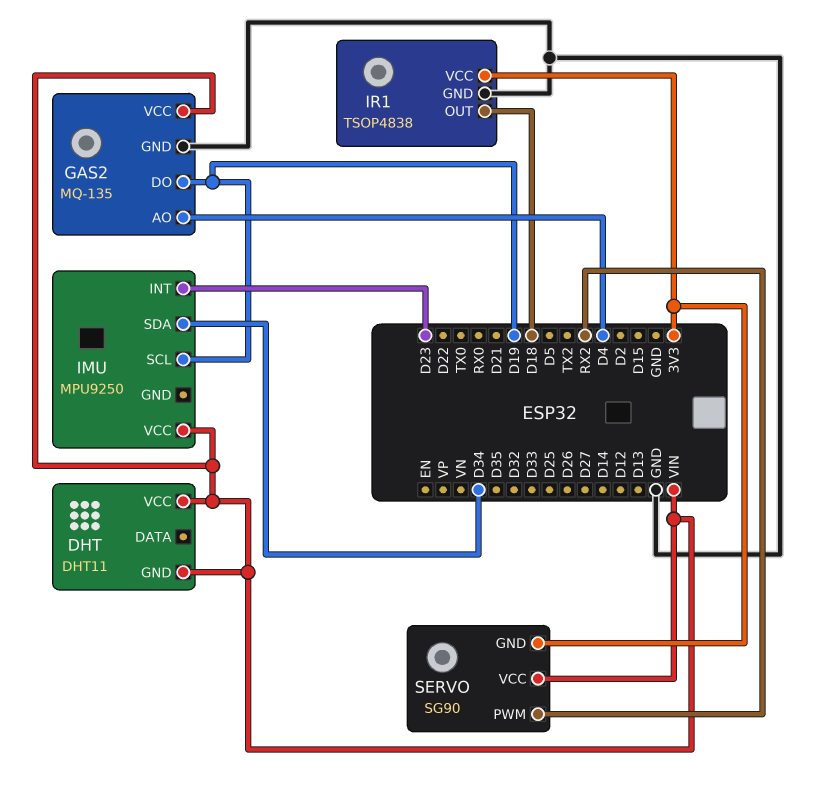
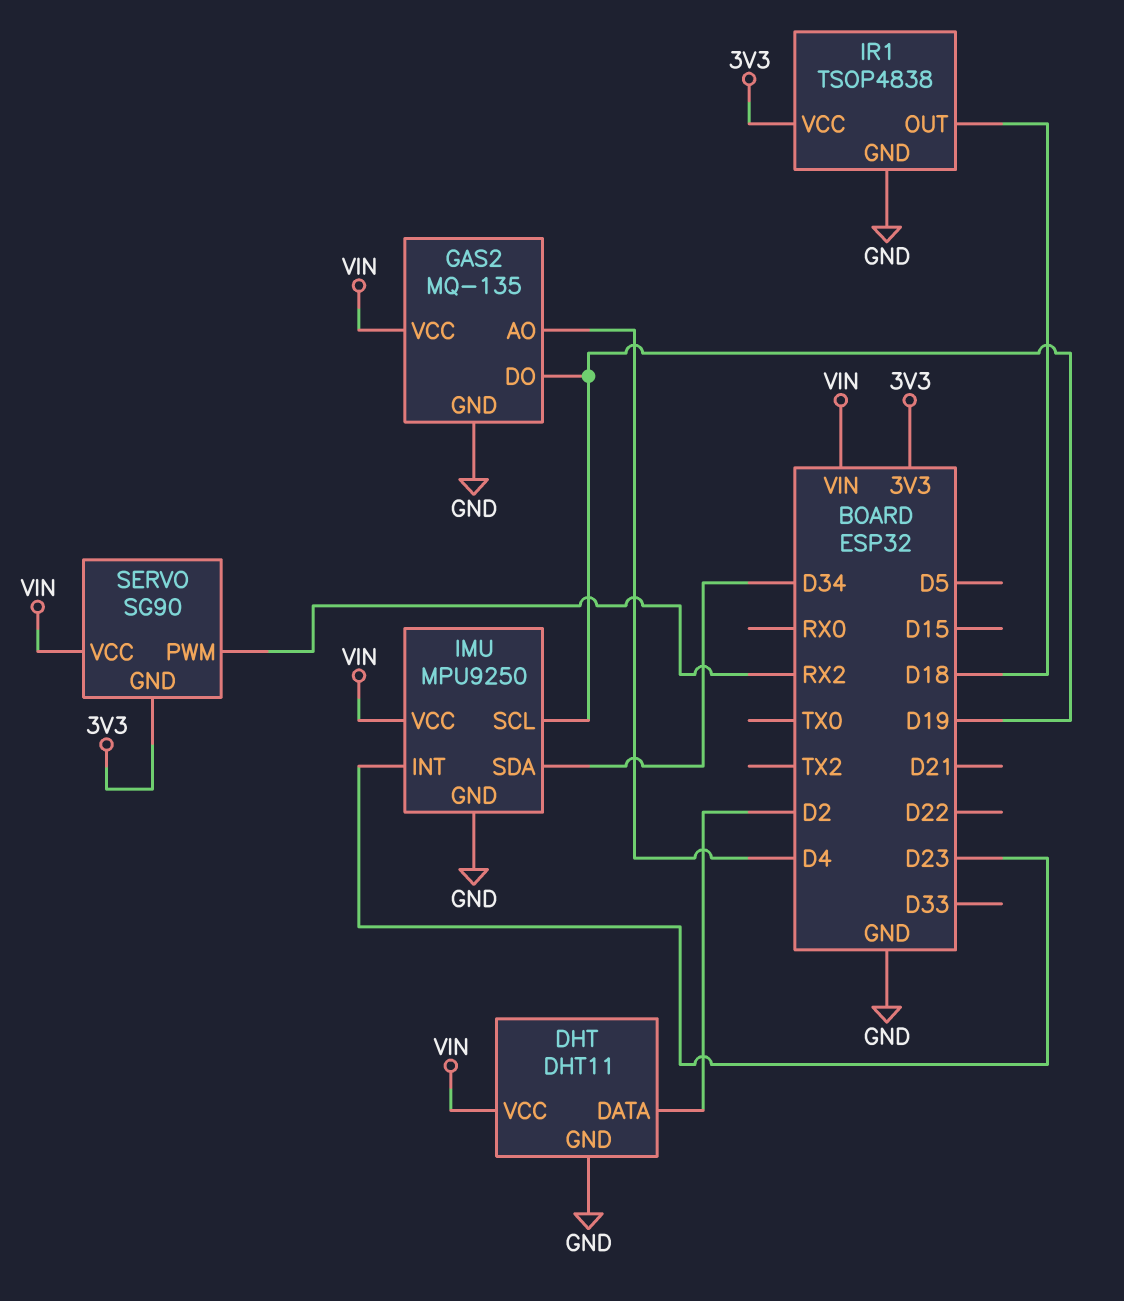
DHT pin DATA: none -> D2
DHT pin GND: VIN -> GND
IMU pin GND: none -> GND

